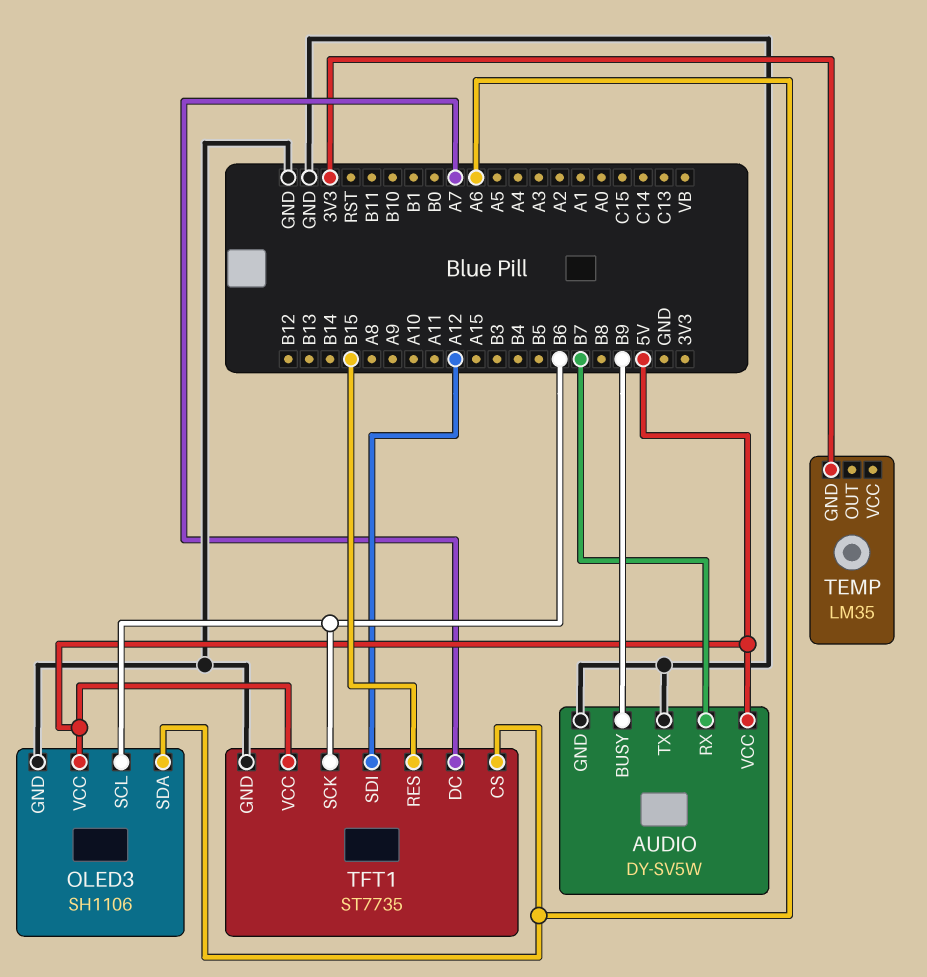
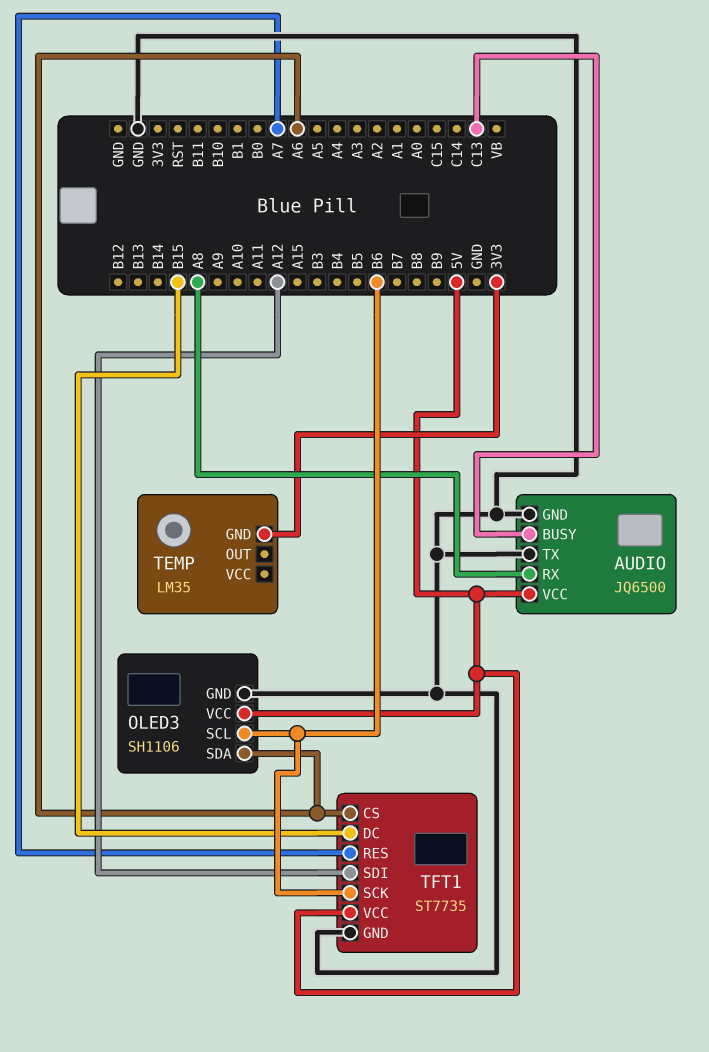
AUDIO: DY-SV5W -> JQ6500
AUDIO pin BUSY: B9 -> C13
AUDIO pin RX: B7 -> A8
TFT1 pin DC: A7 -> B15
TFT1 pin RES: B15 -> A7

